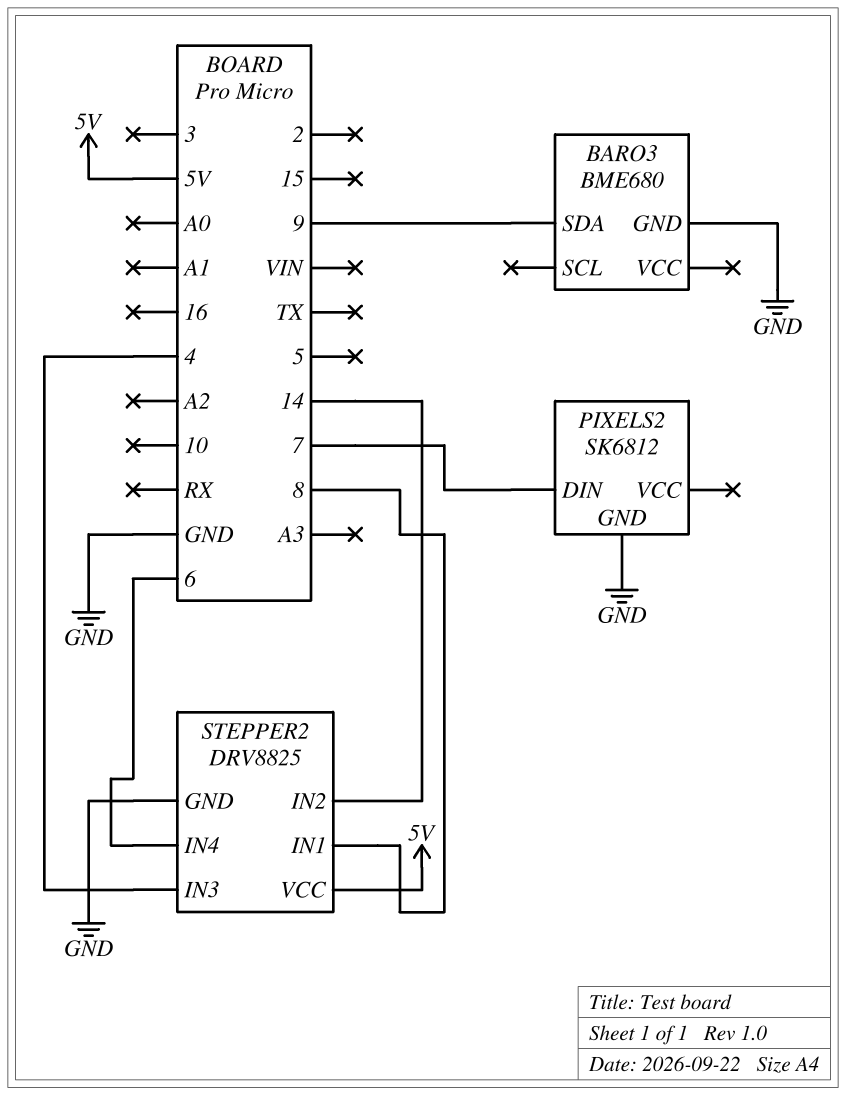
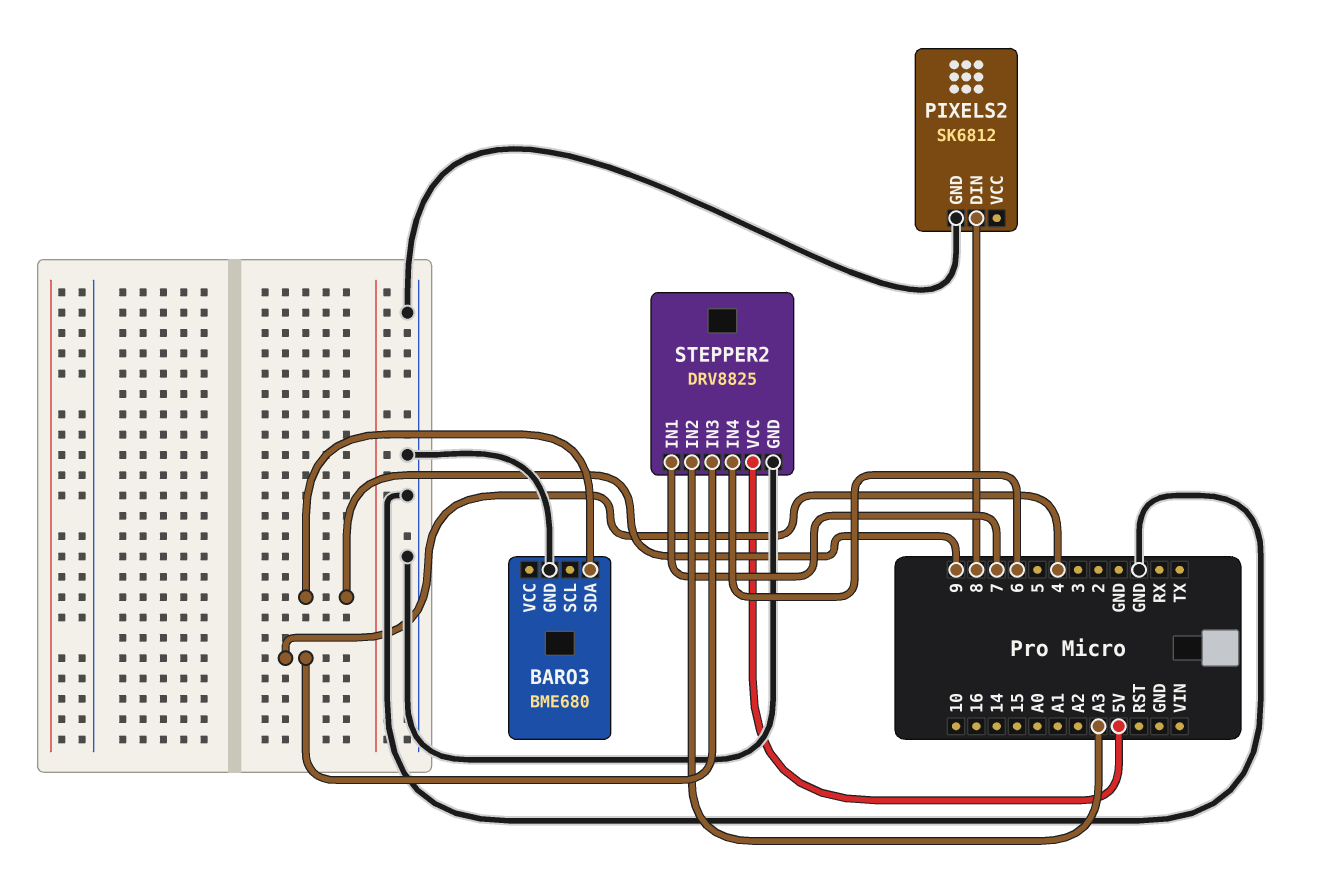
PIXELS2 pin DIN: 7 -> 8
STEPPER2 pin IN1: 8 -> 7
STEPPER2 pin IN2: 14 -> A3

